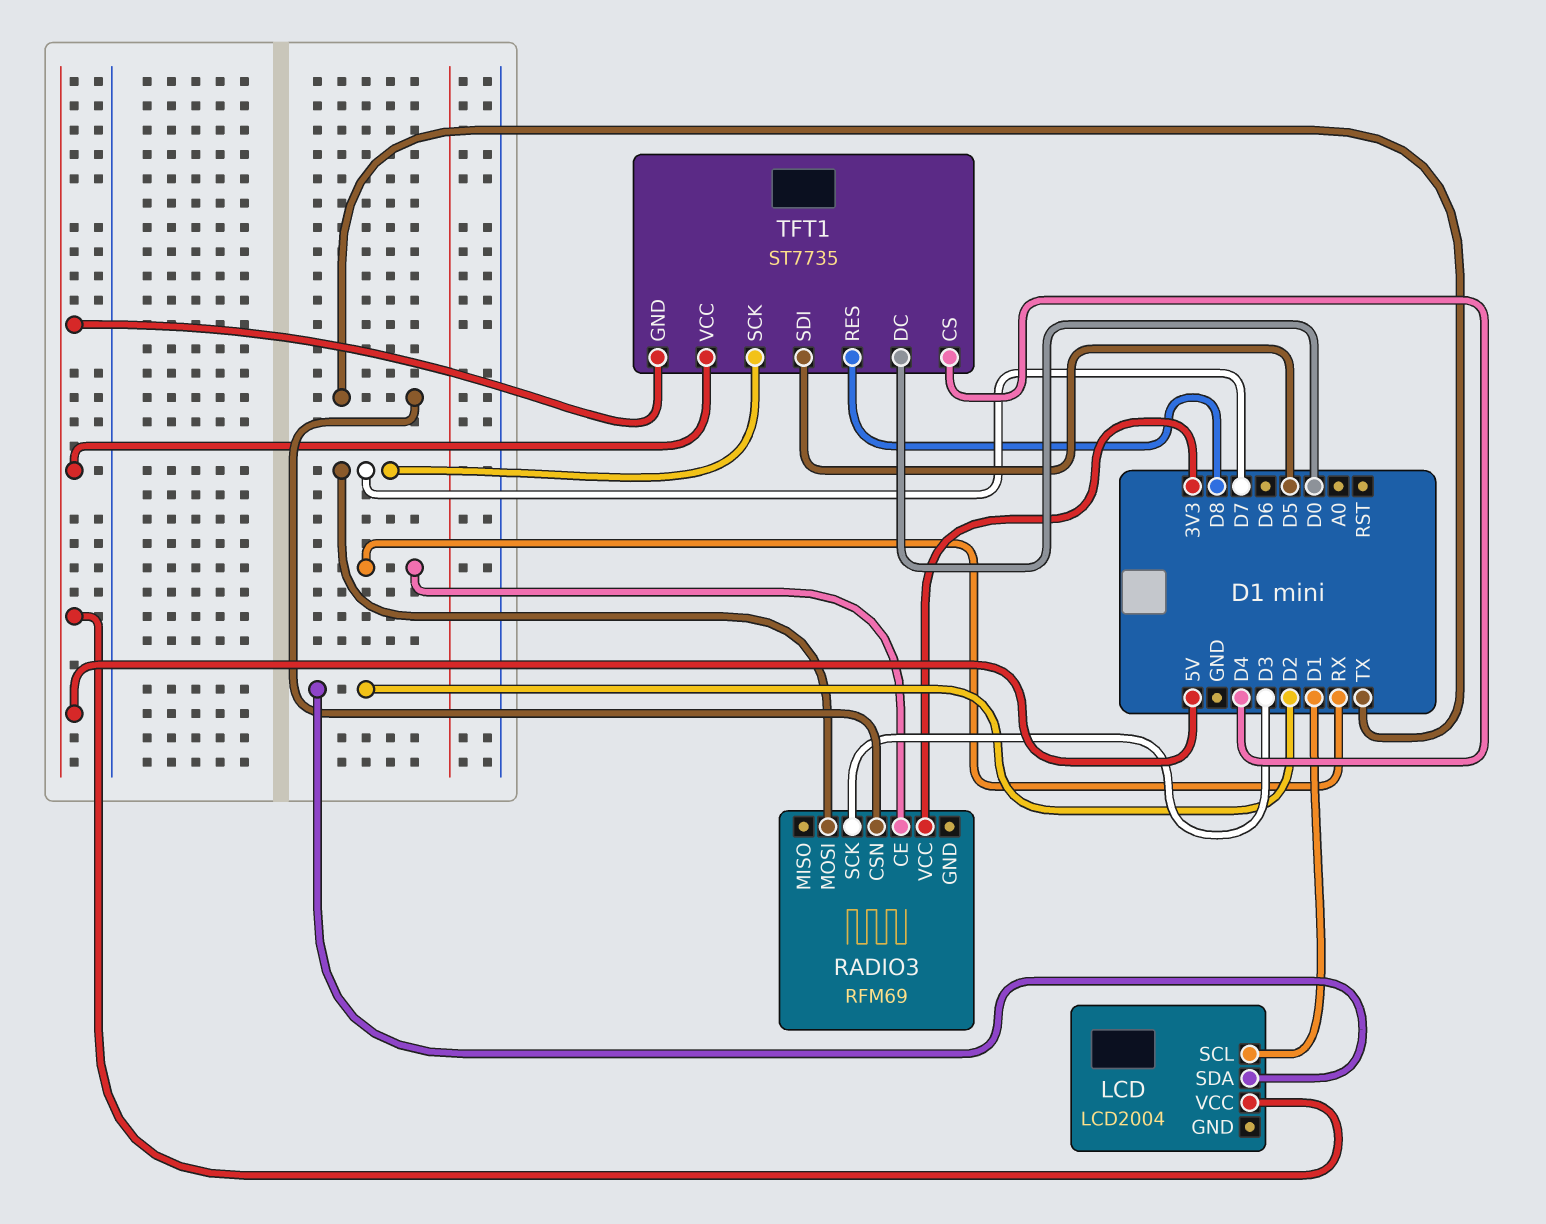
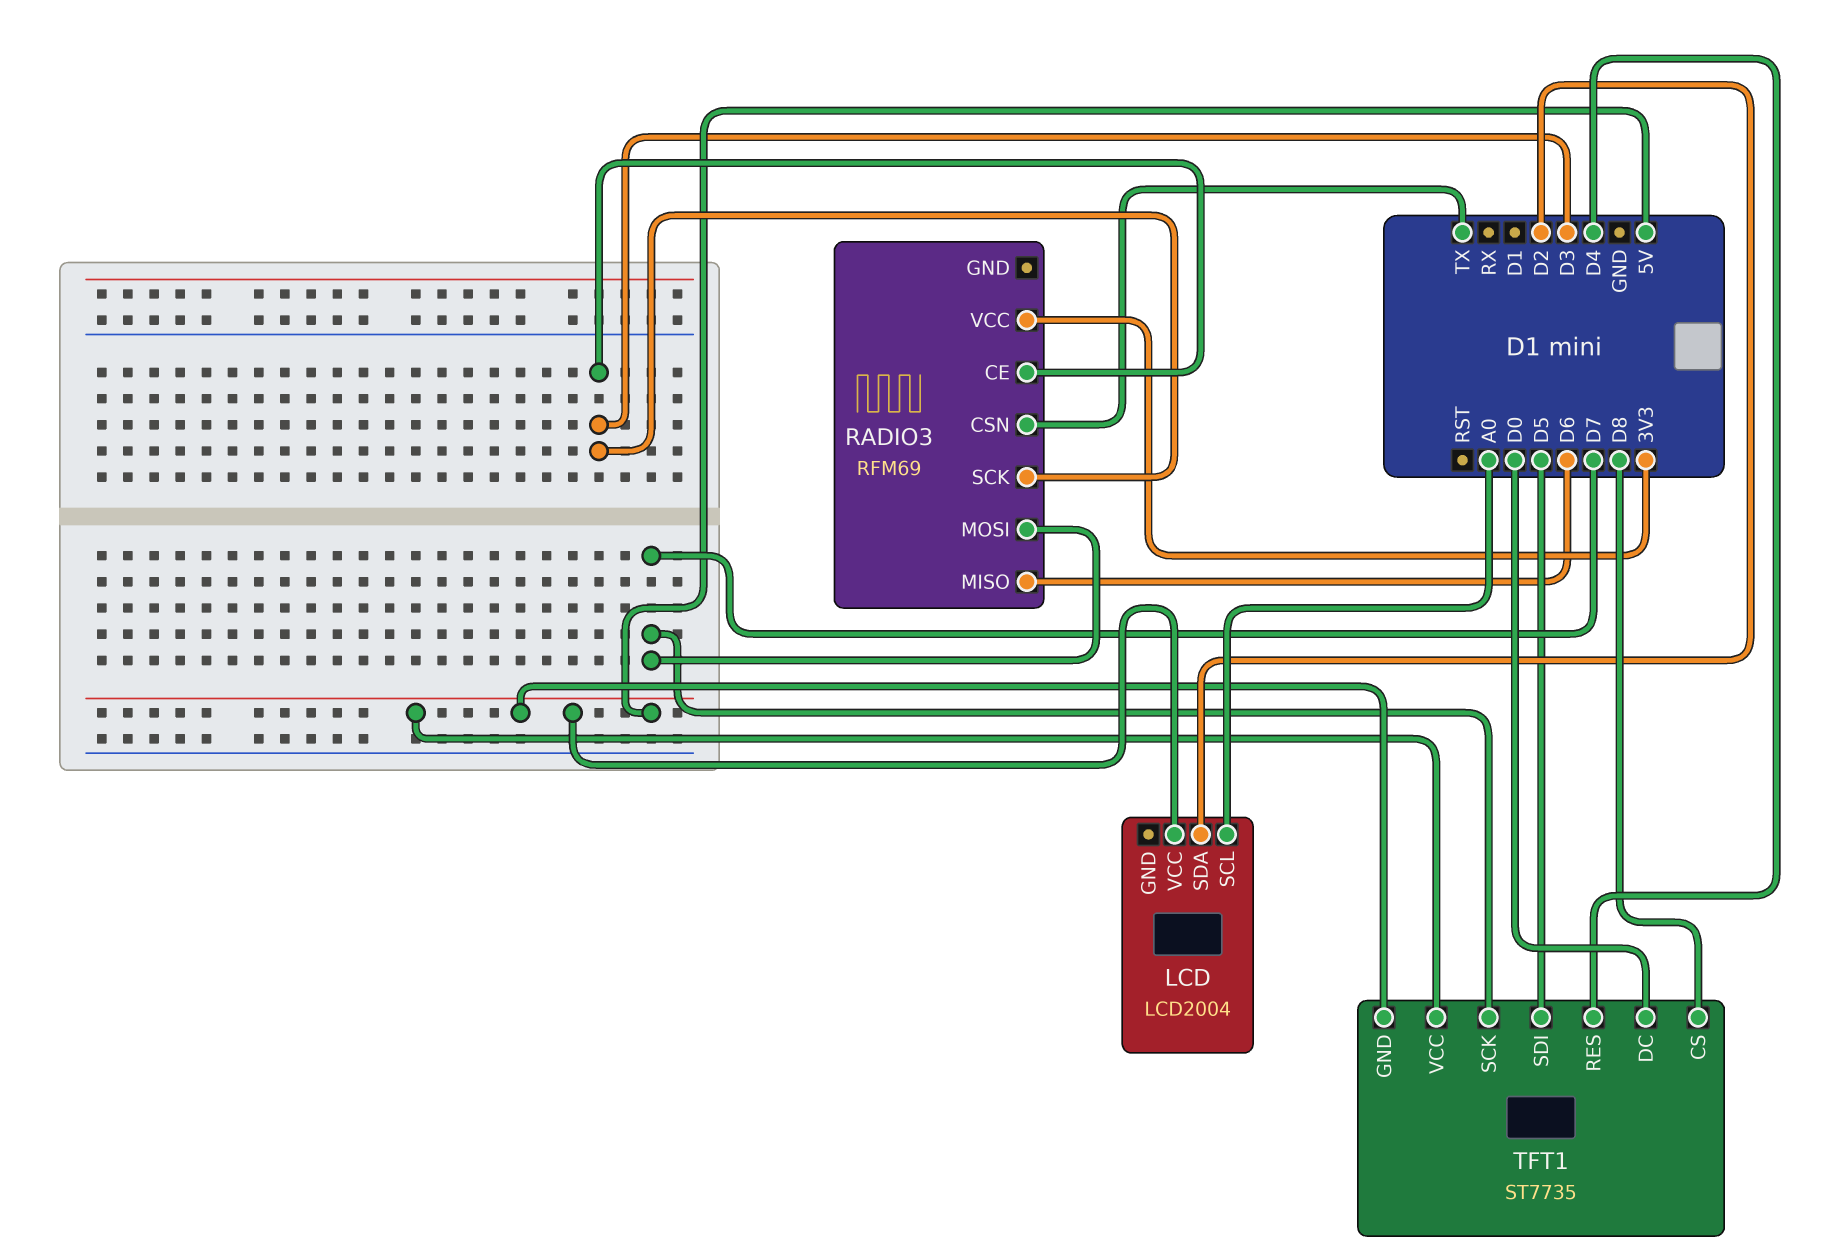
LCD pin SCL: D1 -> A0
RADIO3 pin CE: RX -> D3
RADIO3 pin MISO: none -> D6
TFT1 pin CS: D4 -> D8
TFT1 pin RES: D8 -> D4

